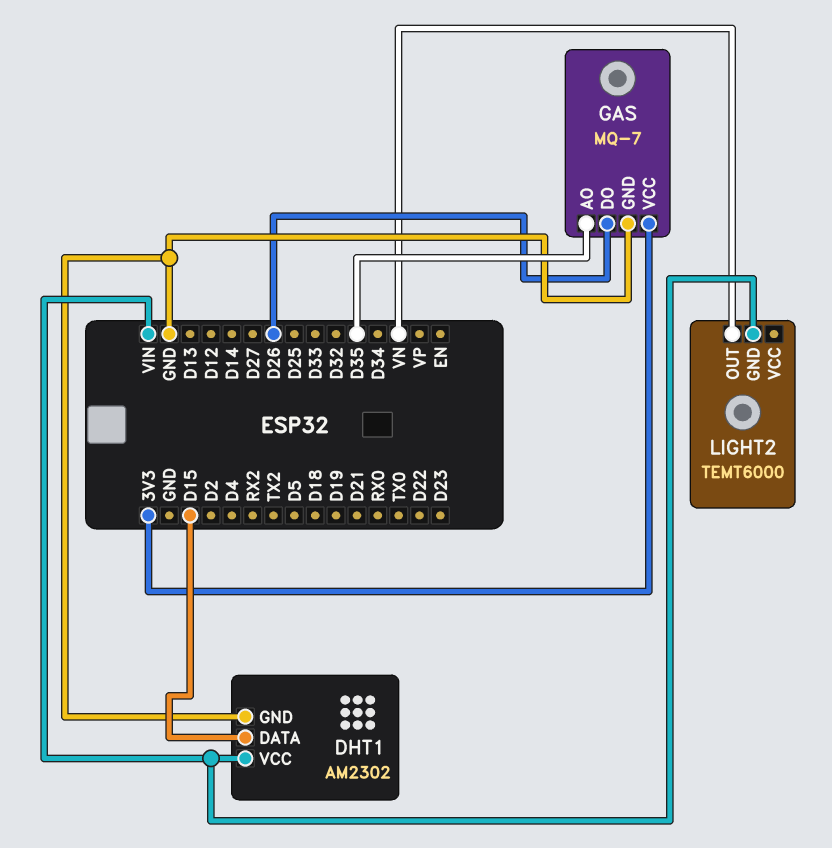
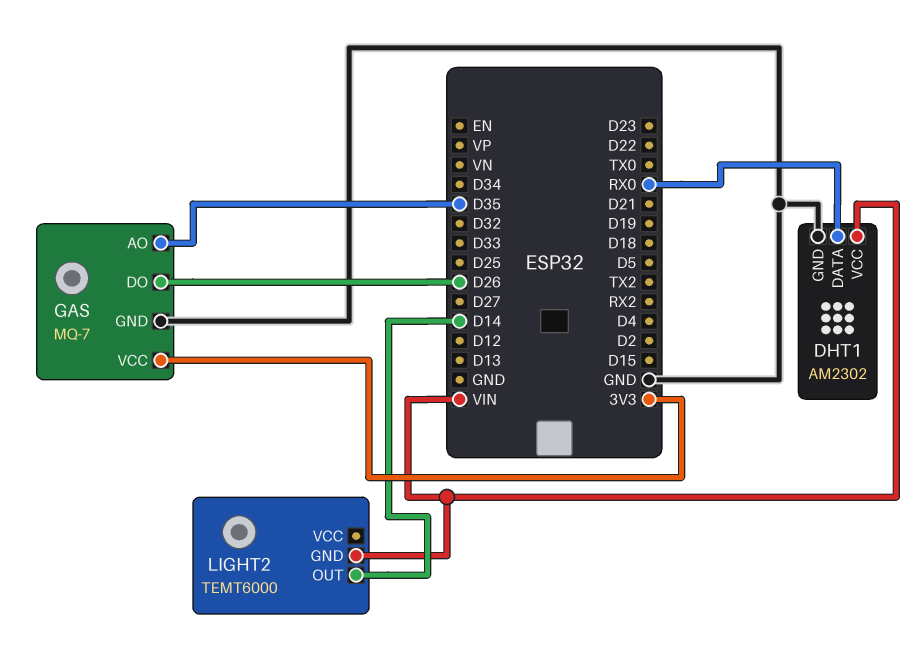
DHT1 pin DATA: D15 -> RX0
LIGHT2 pin OUT: VN -> D14

